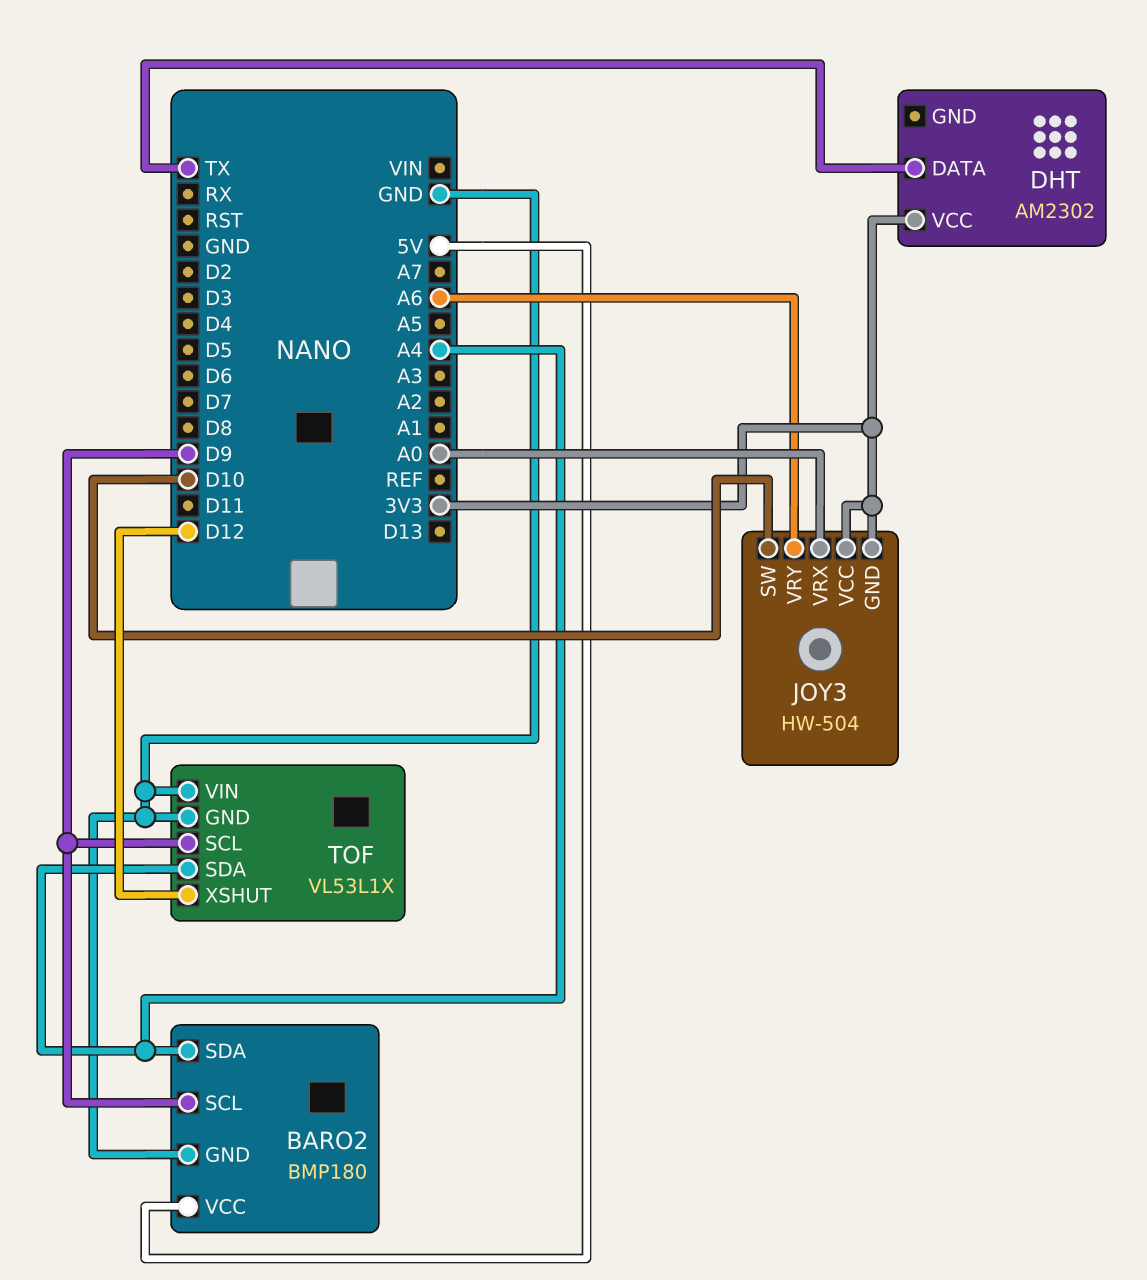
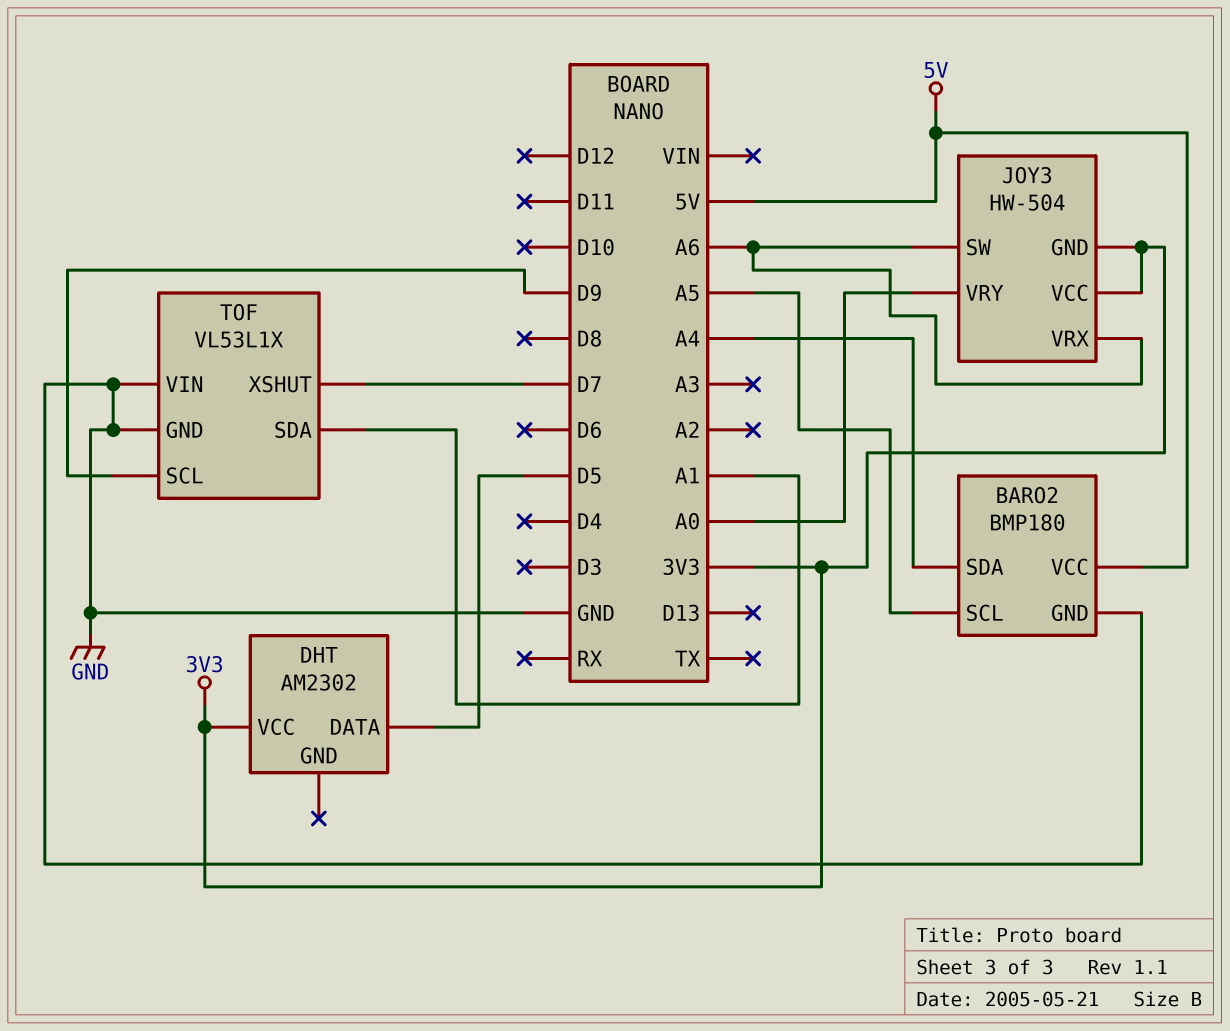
BARO2 pin SCL: D9 -> A5
DHT pin DATA: TX -> D5
JOY3 pin SW: D10 -> A6
JOY3 pin VRX: A0 -> A6
JOY3 pin VRY: A6 -> A0
TOF pin SDA: A4 -> A1
TOF pin XSHUT: D12 -> D7

